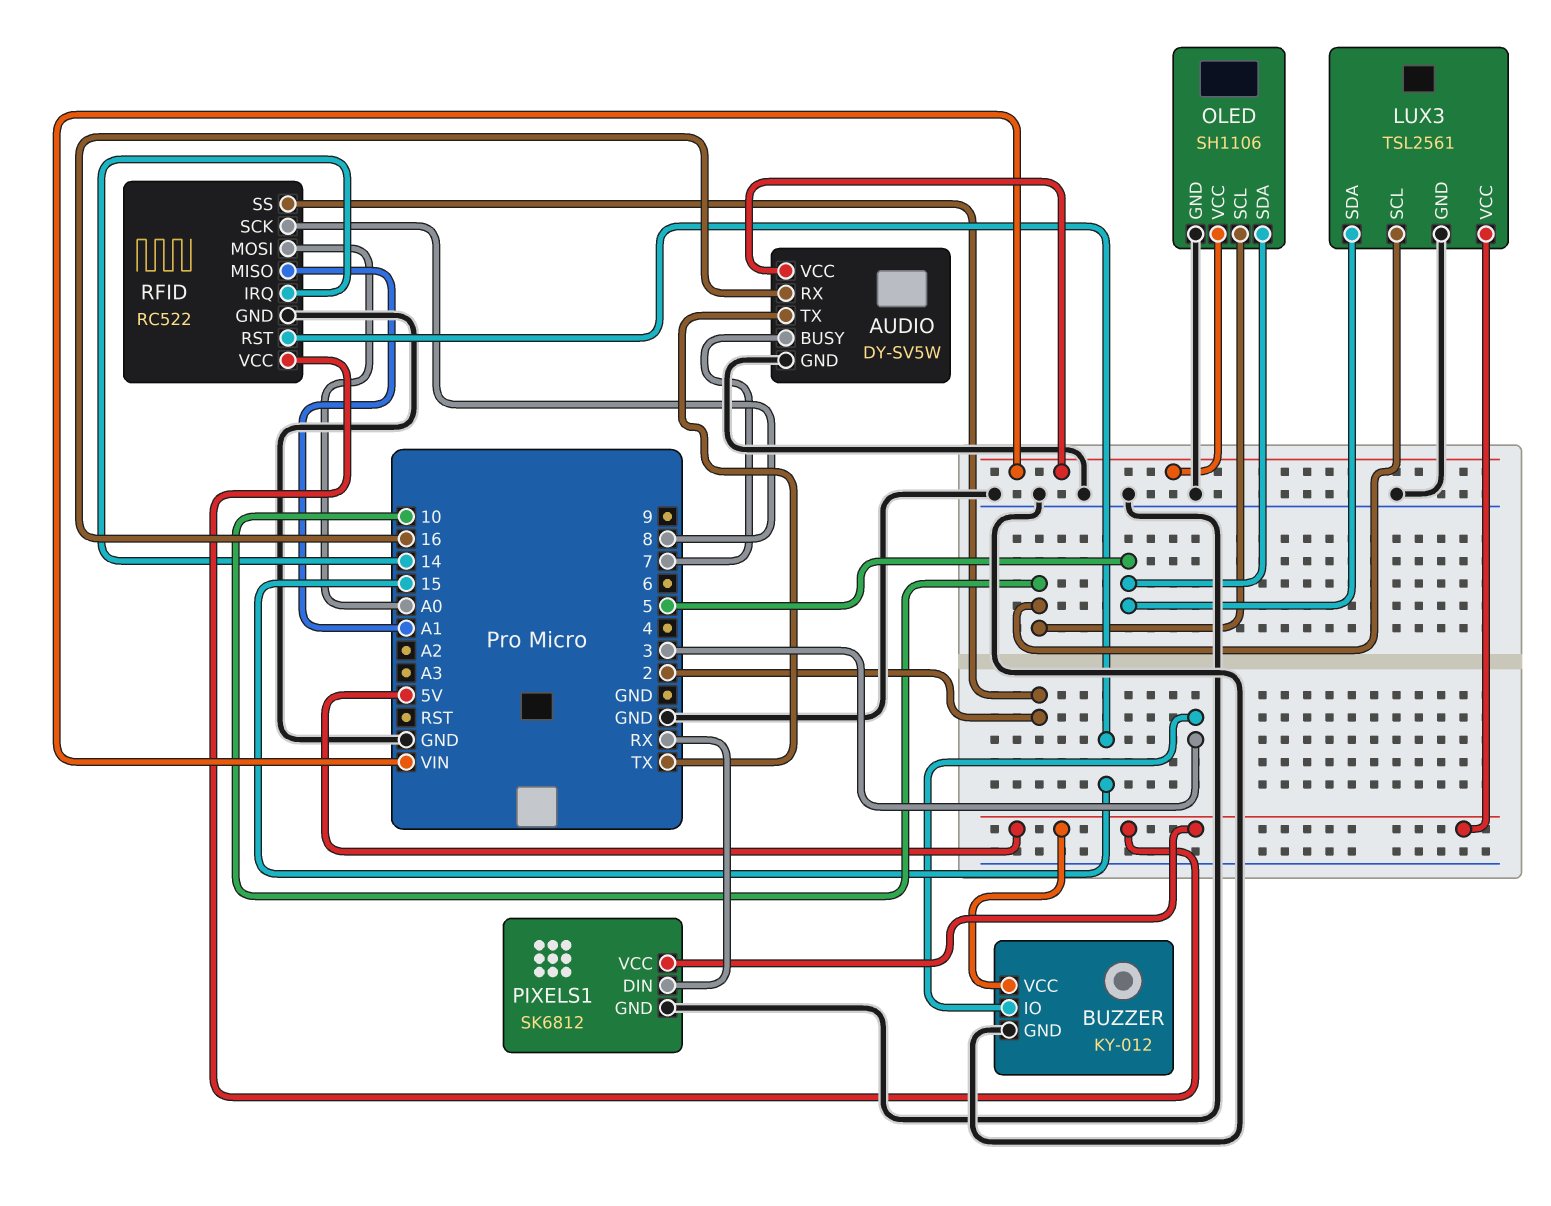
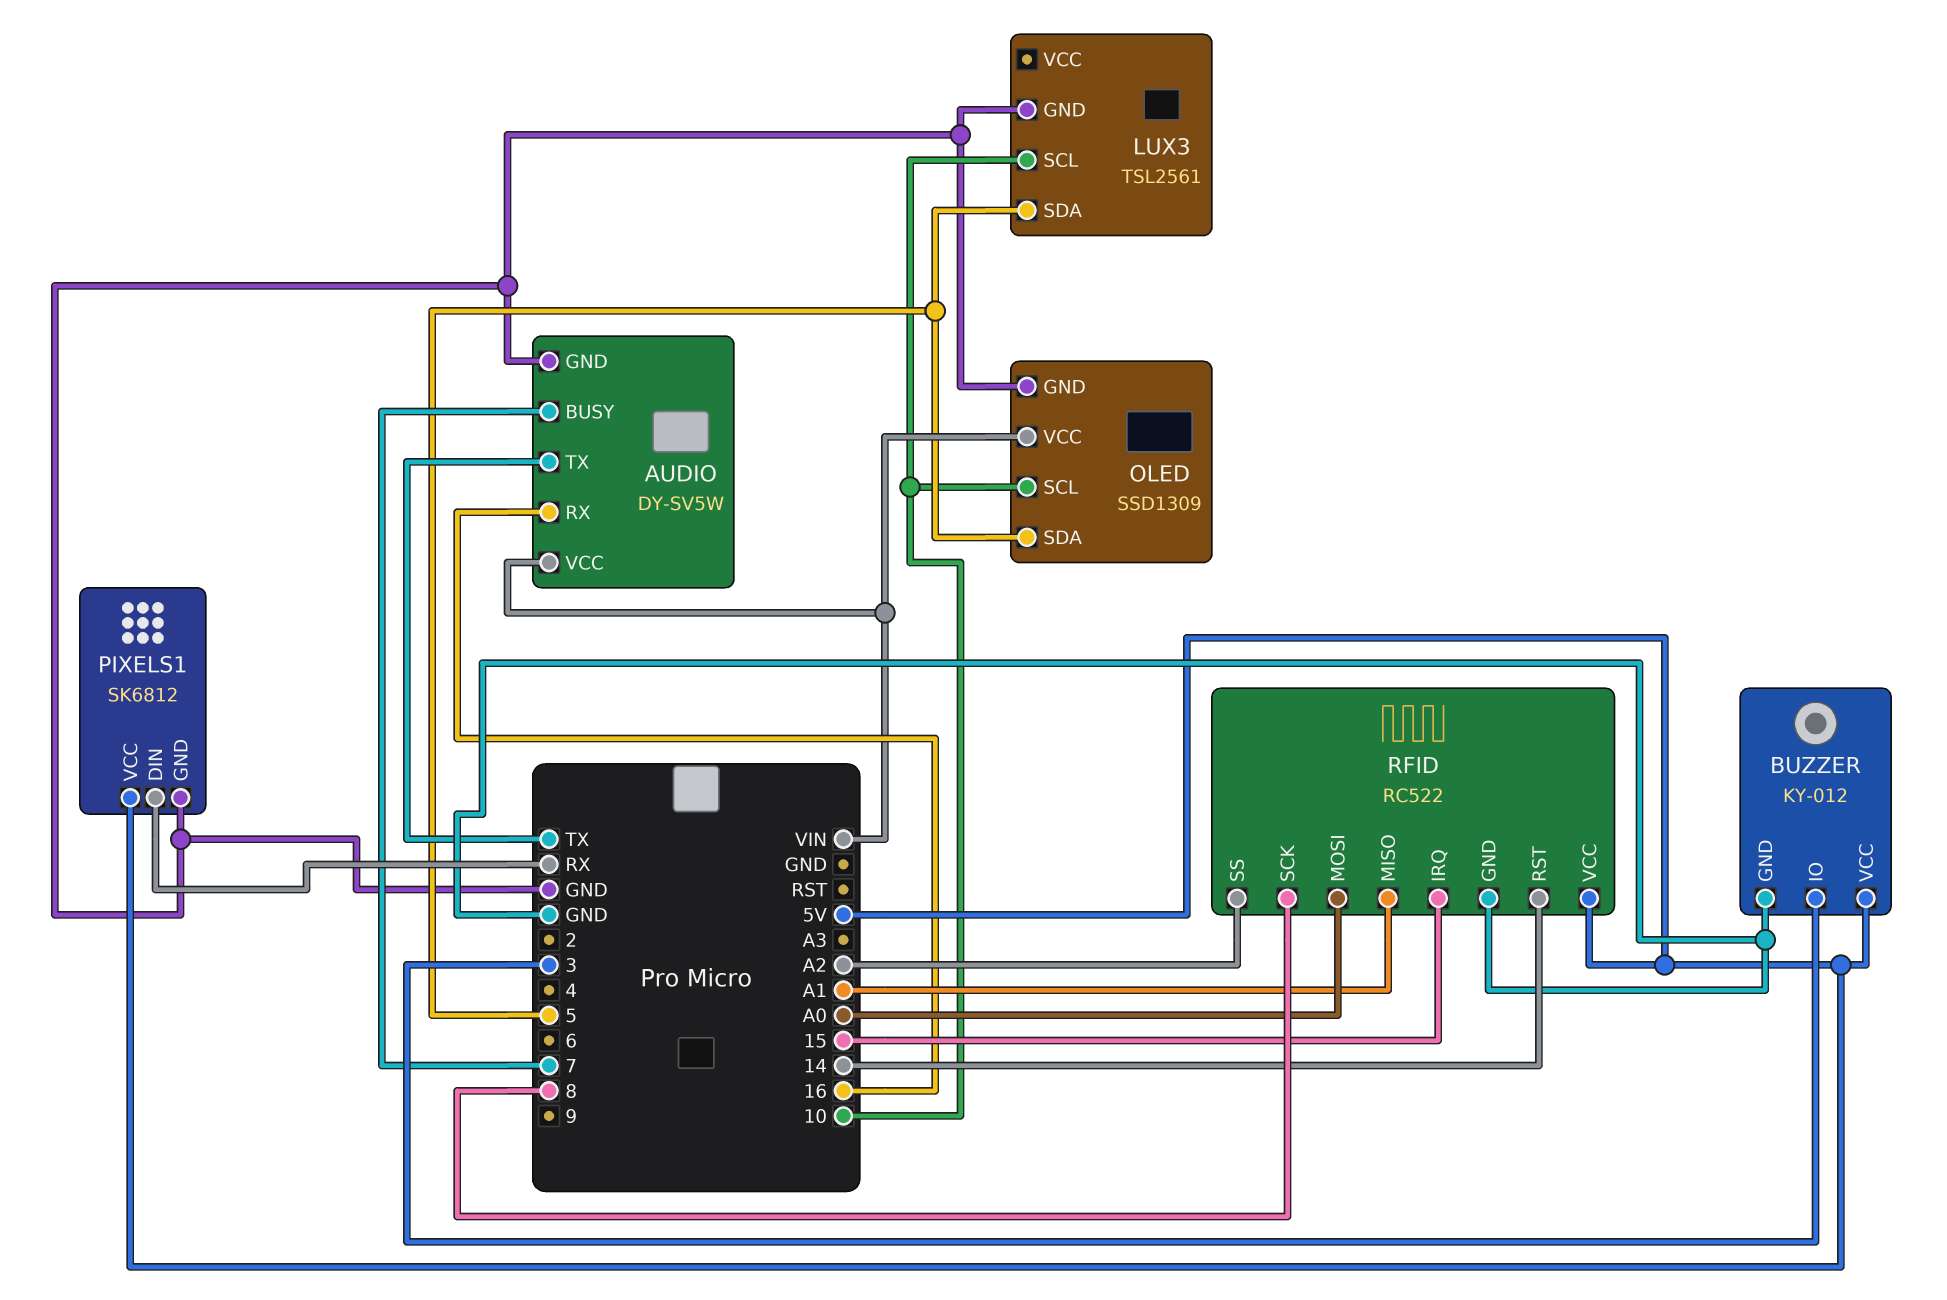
LUX3 pin VCC: 5V -> none
OLED: SH1106 -> SSD1309
RFID pin IRQ: 14 -> 15
RFID pin RST: 15 -> 14
RFID pin SS: 2 -> A2

